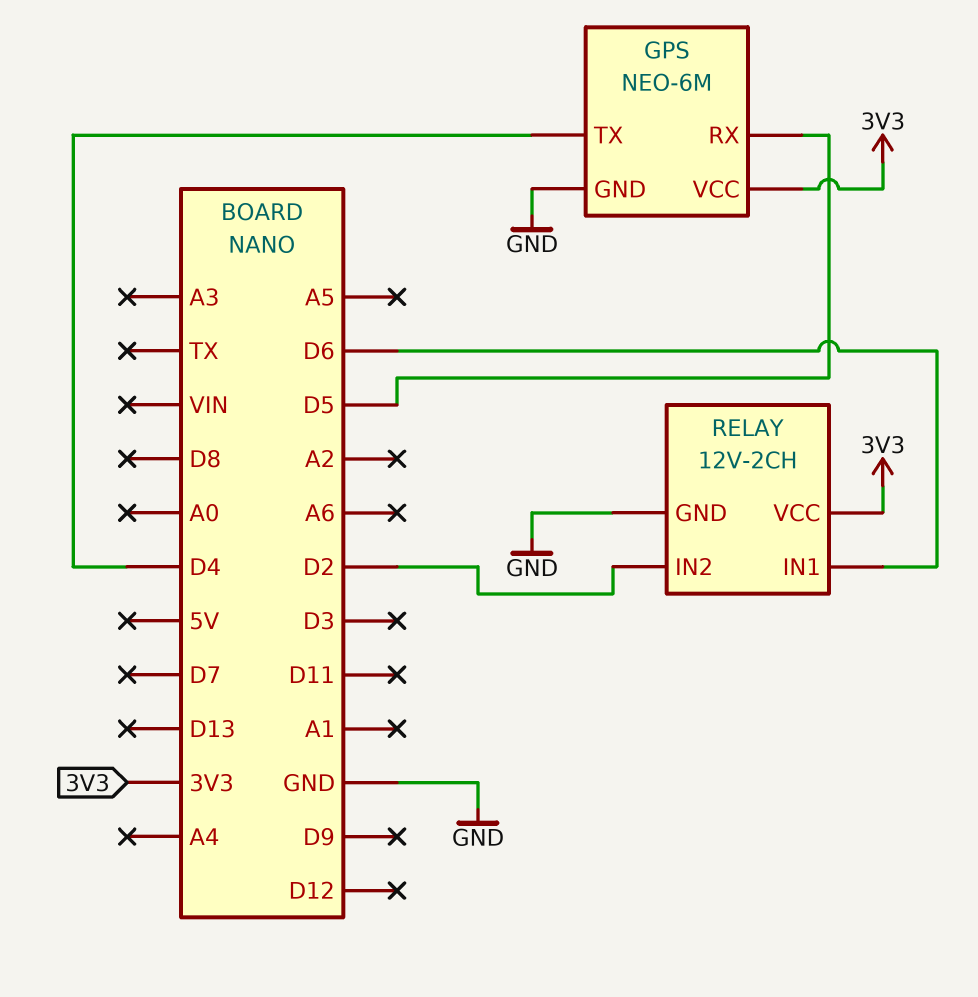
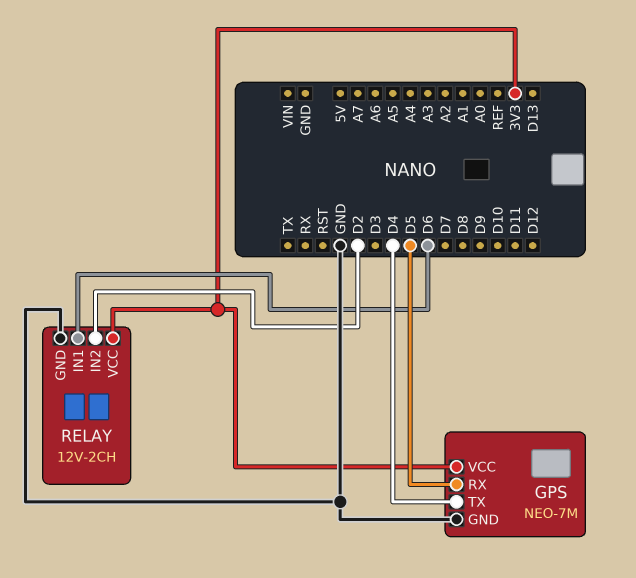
GPS: NEO-6M -> NEO-7M

